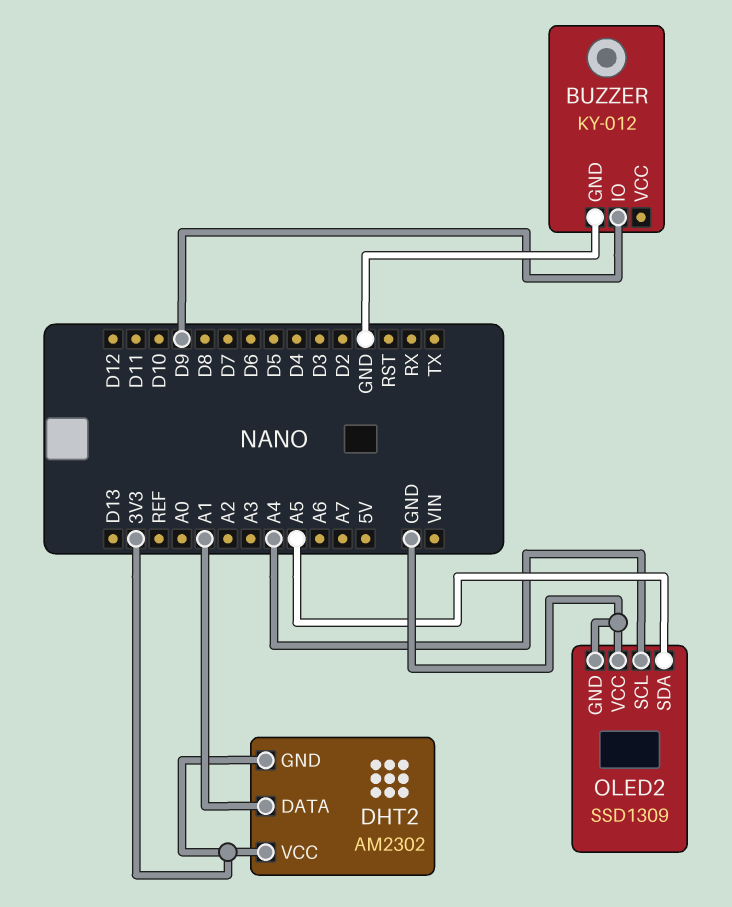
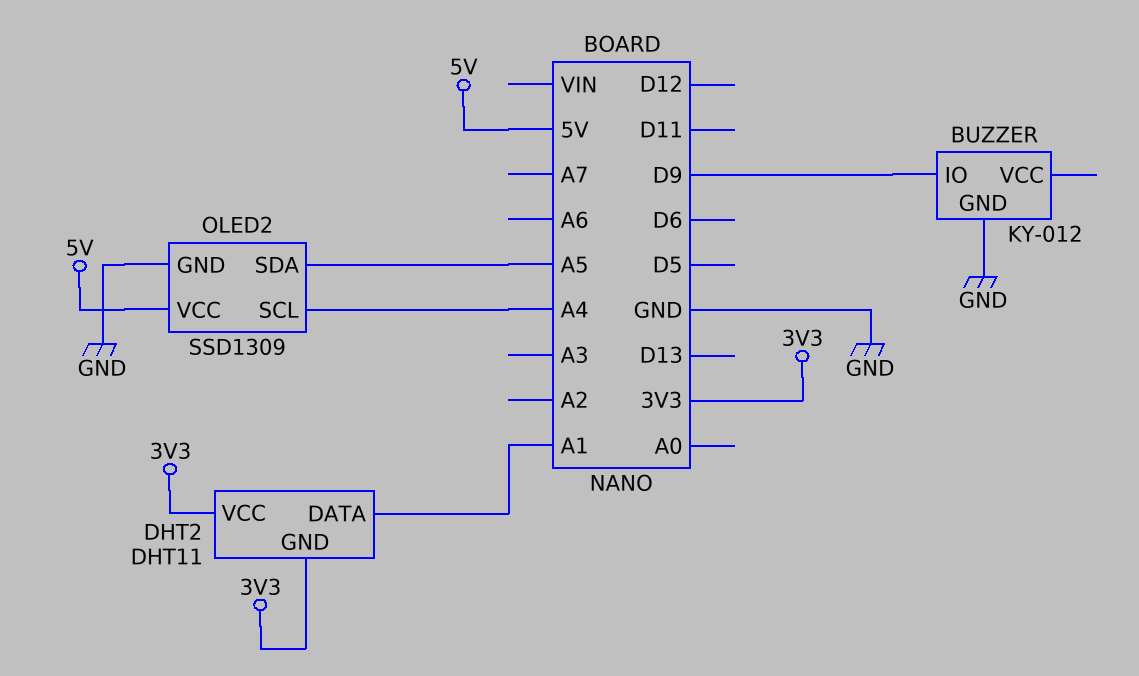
DHT2: AM2302 -> DHT11
OLED2 pin VCC: GND -> 5V

